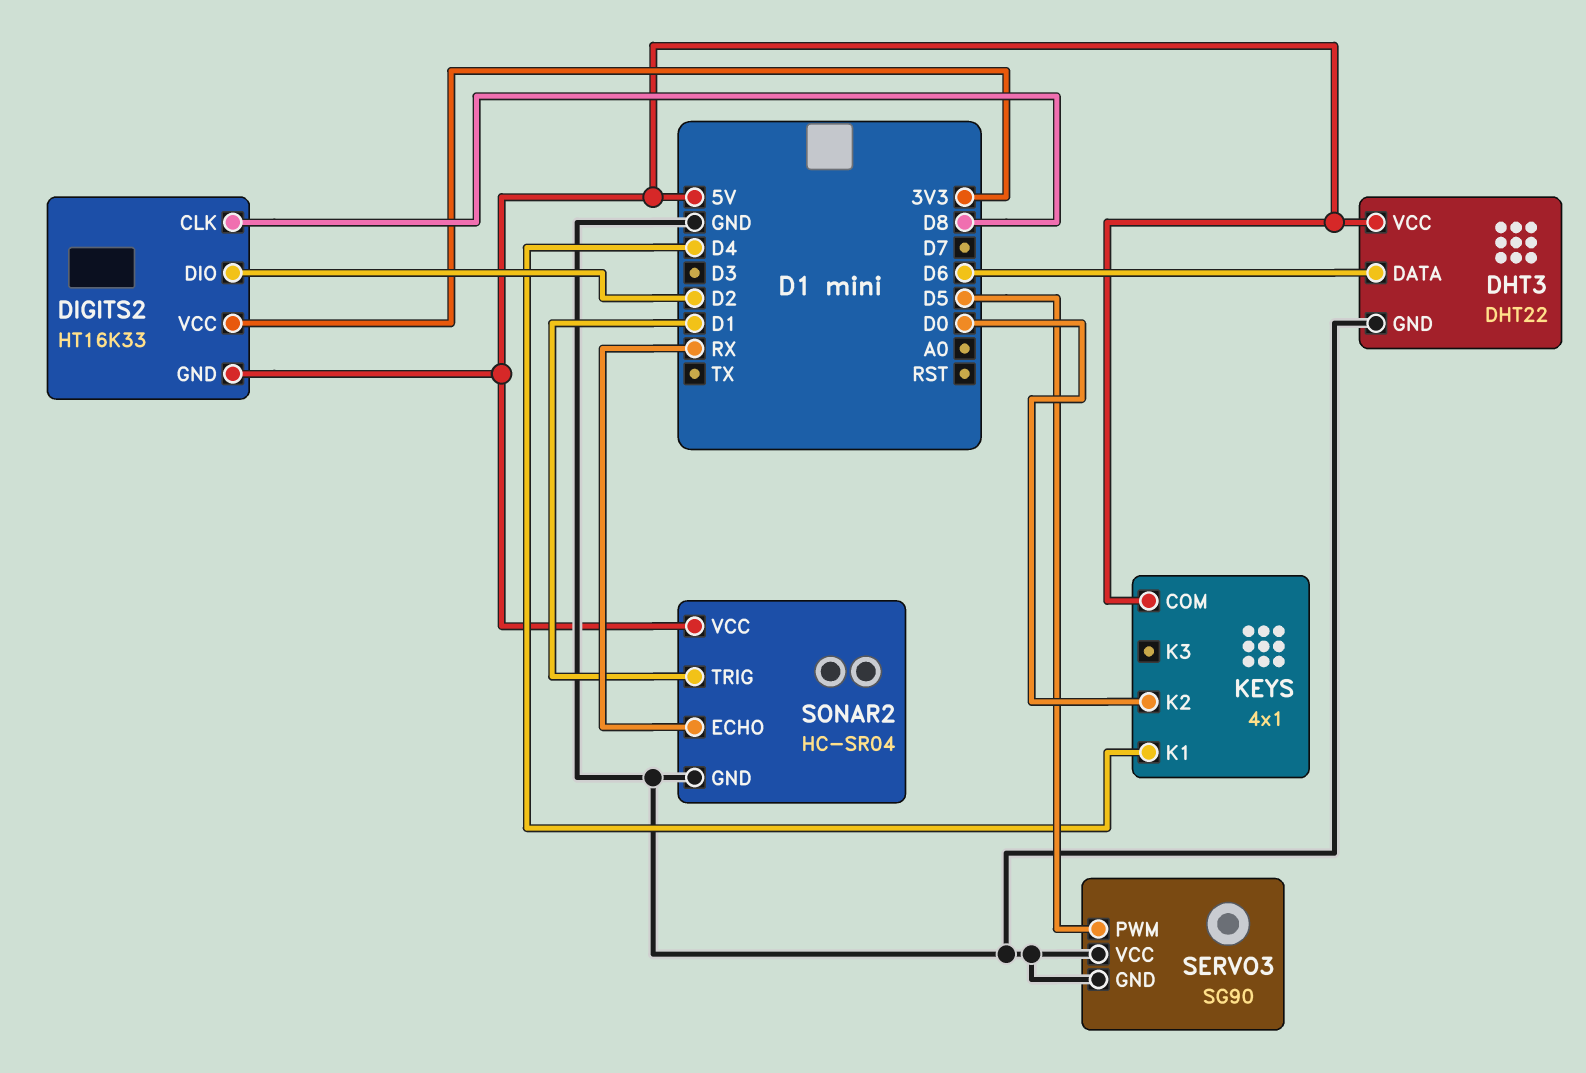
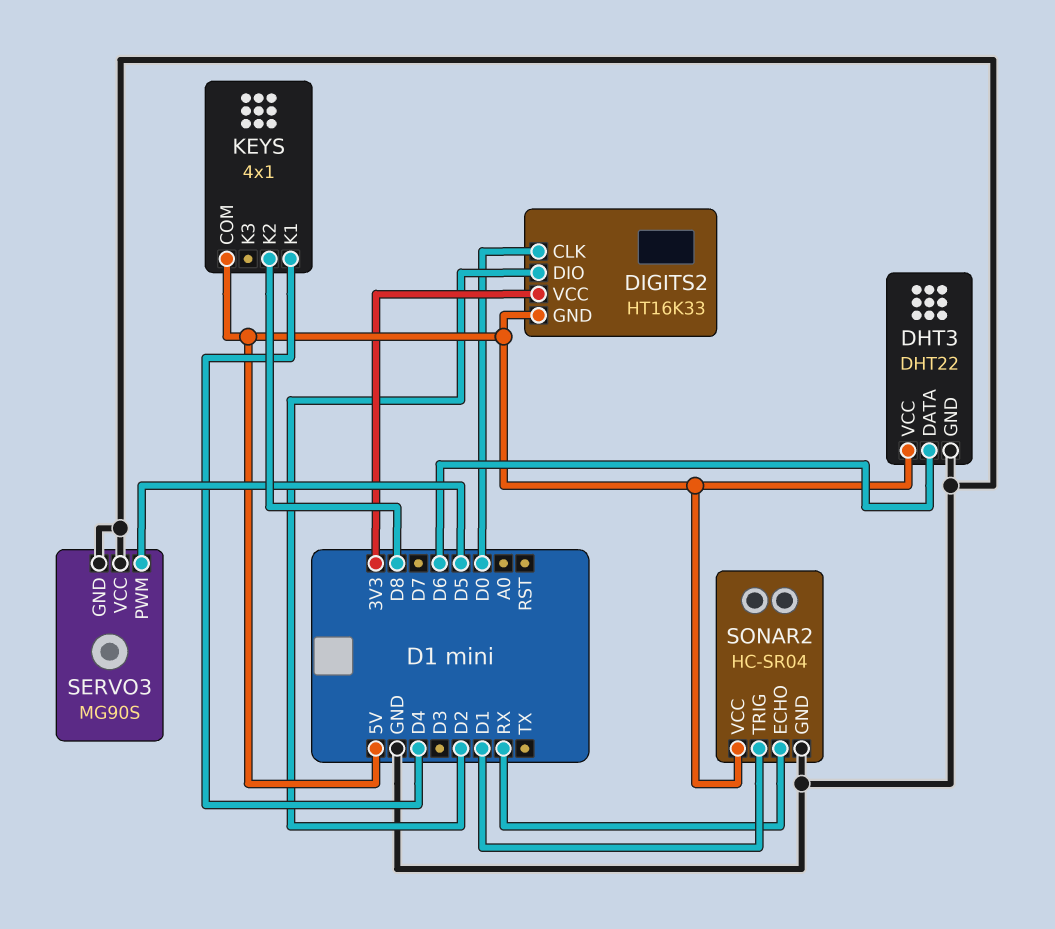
DIGITS2 pin CLK: D8 -> D0
KEYS pin K2: D0 -> D8
SERVO3: SG90 -> MG90S

